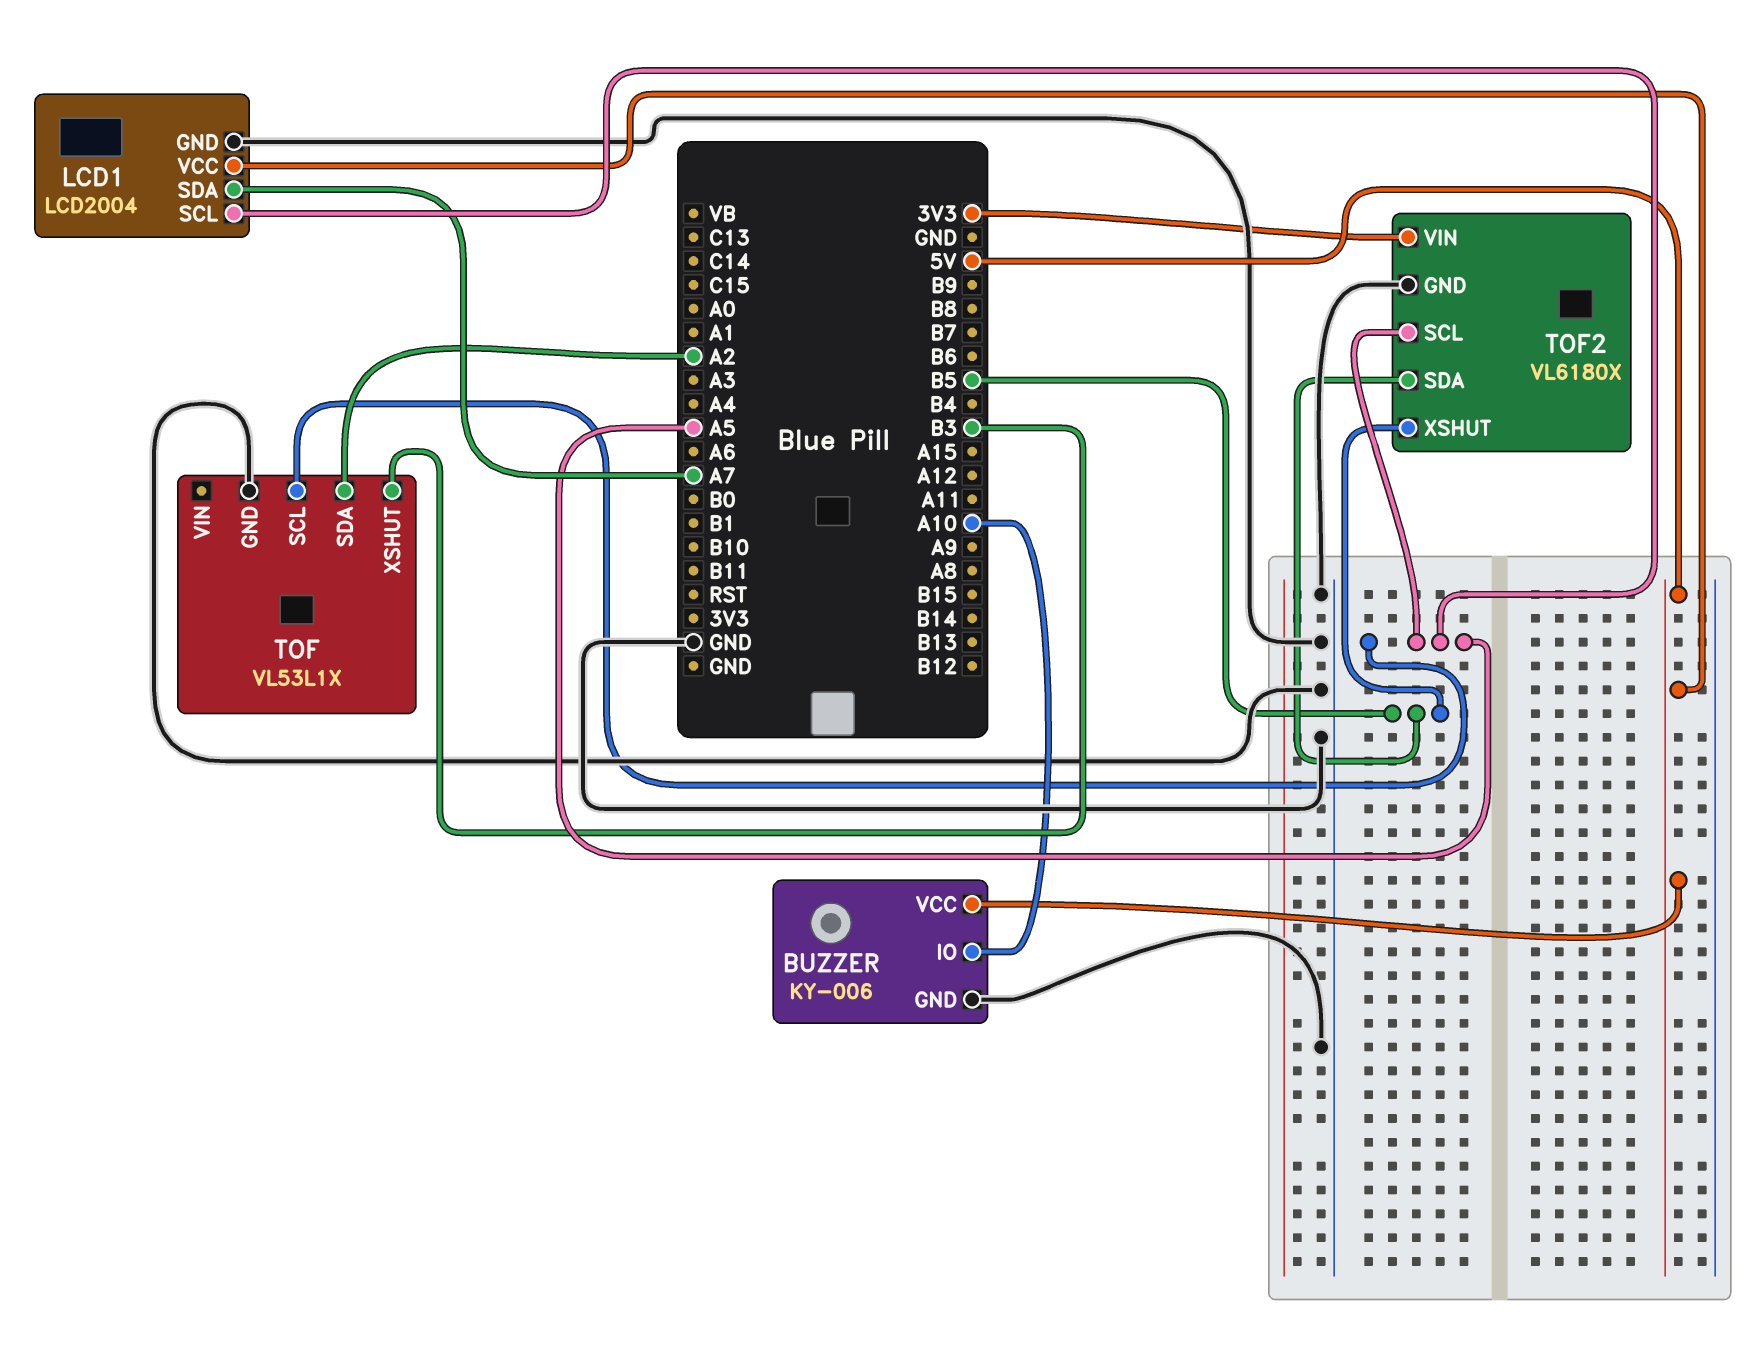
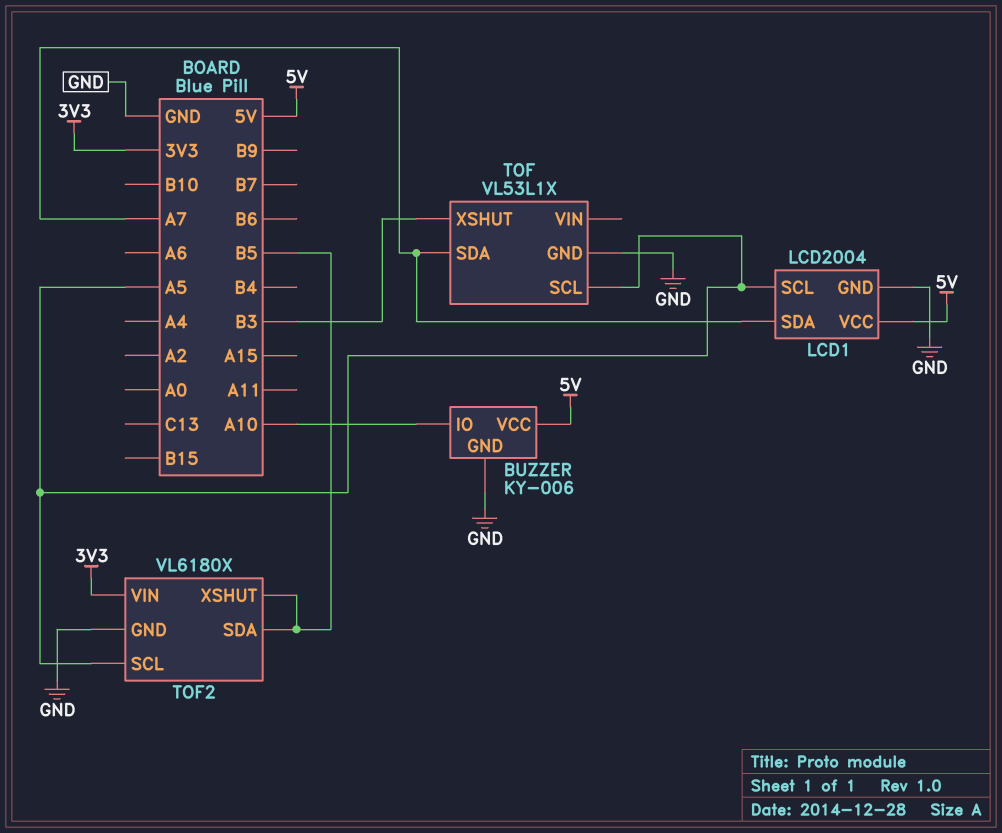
TOF pin SDA: A2 -> A7

